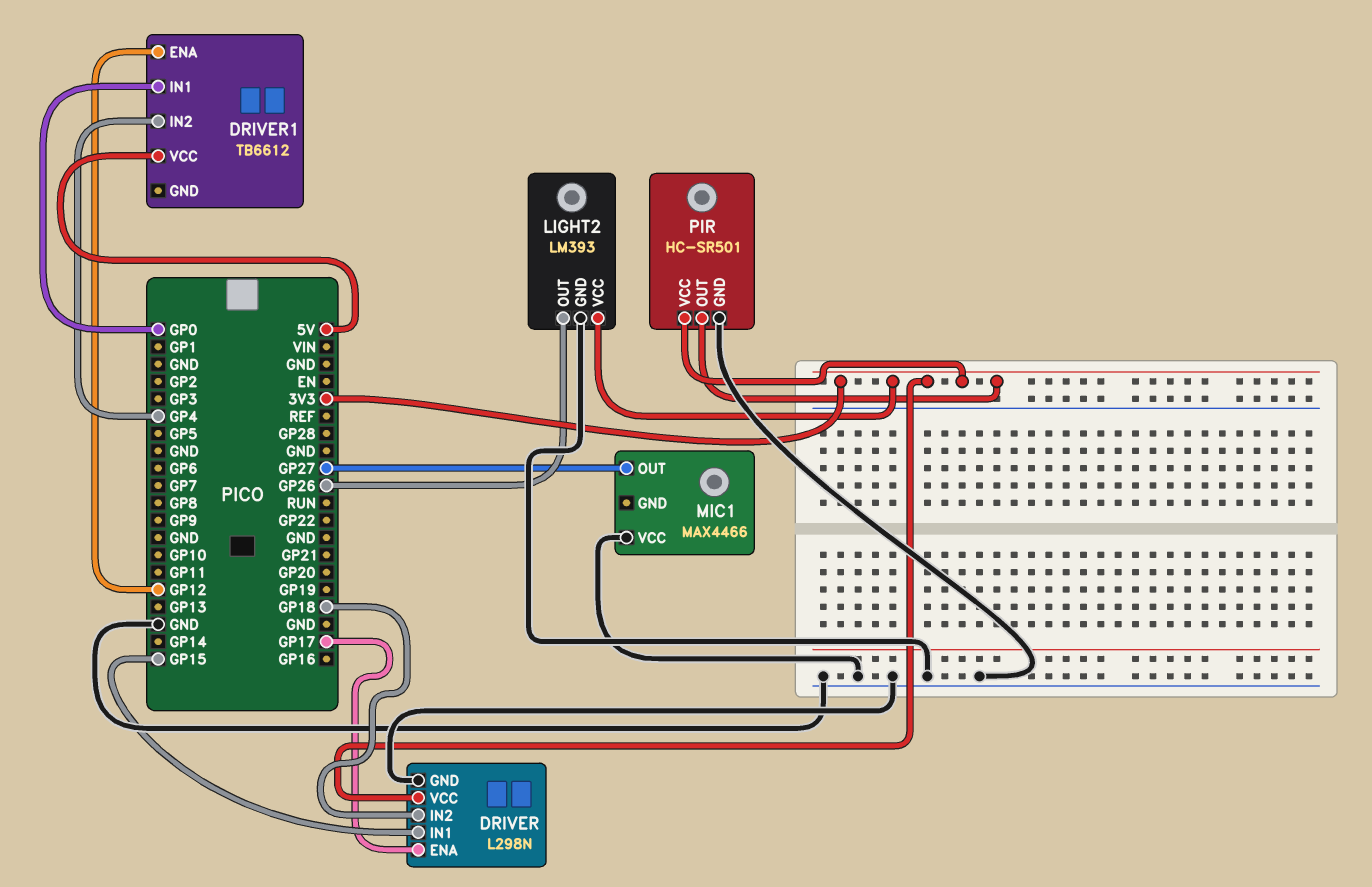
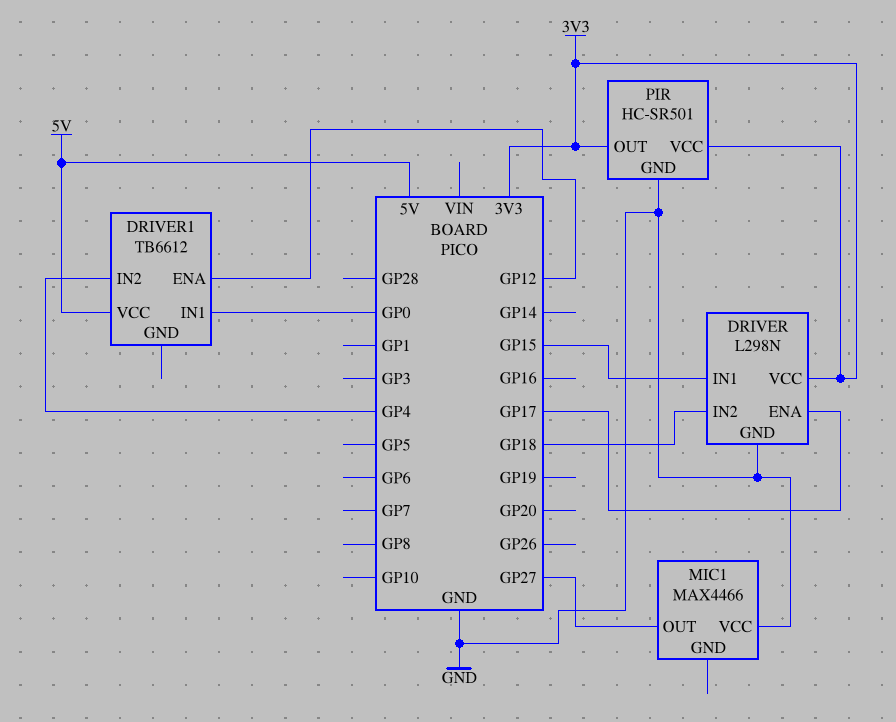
LIGHT2: LM393 -> none
LIGHT2 pin GND: GND -> none
LIGHT2 pin OUT: GP26 -> none
LIGHT2 pin VCC: 3V3 -> none

